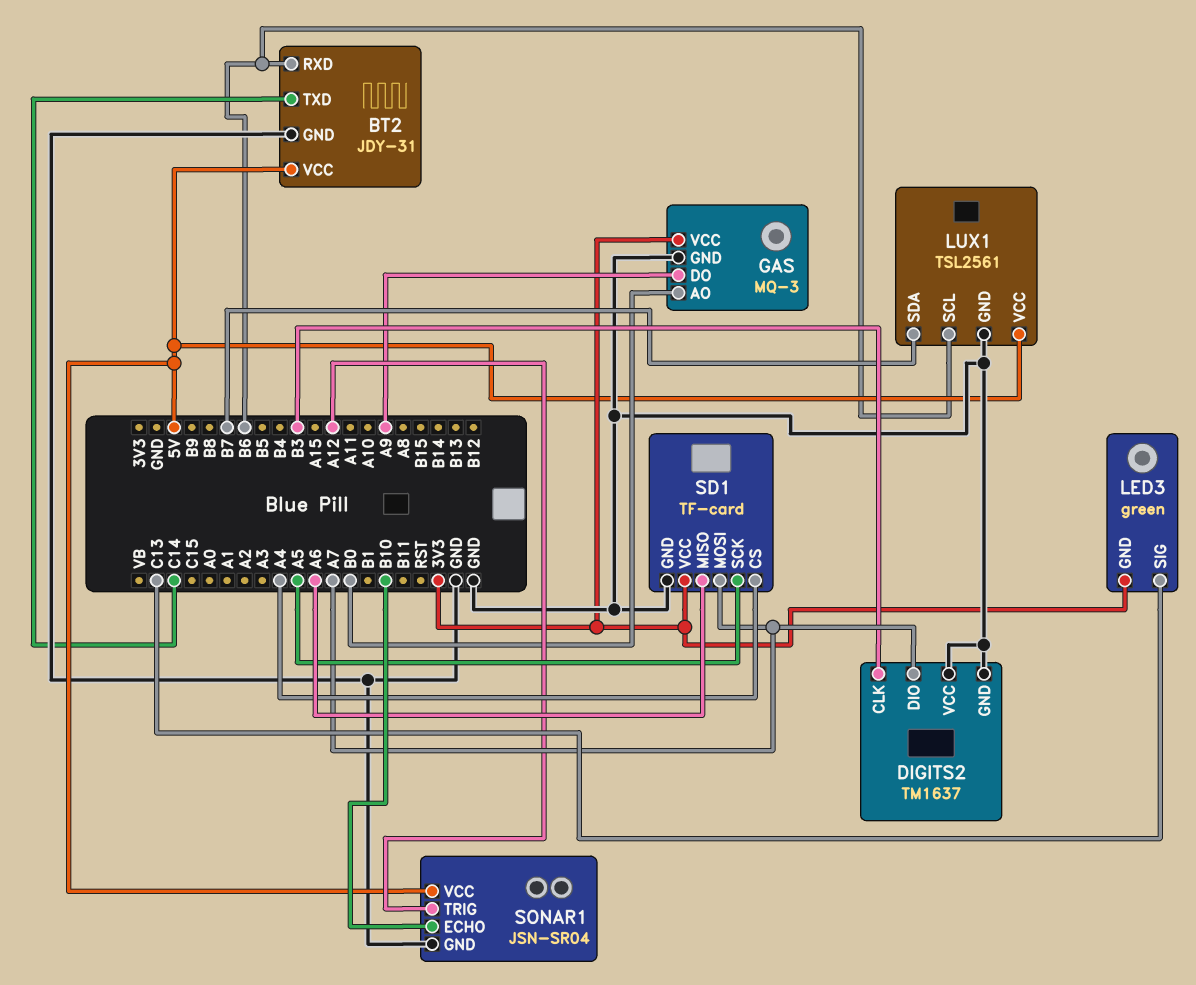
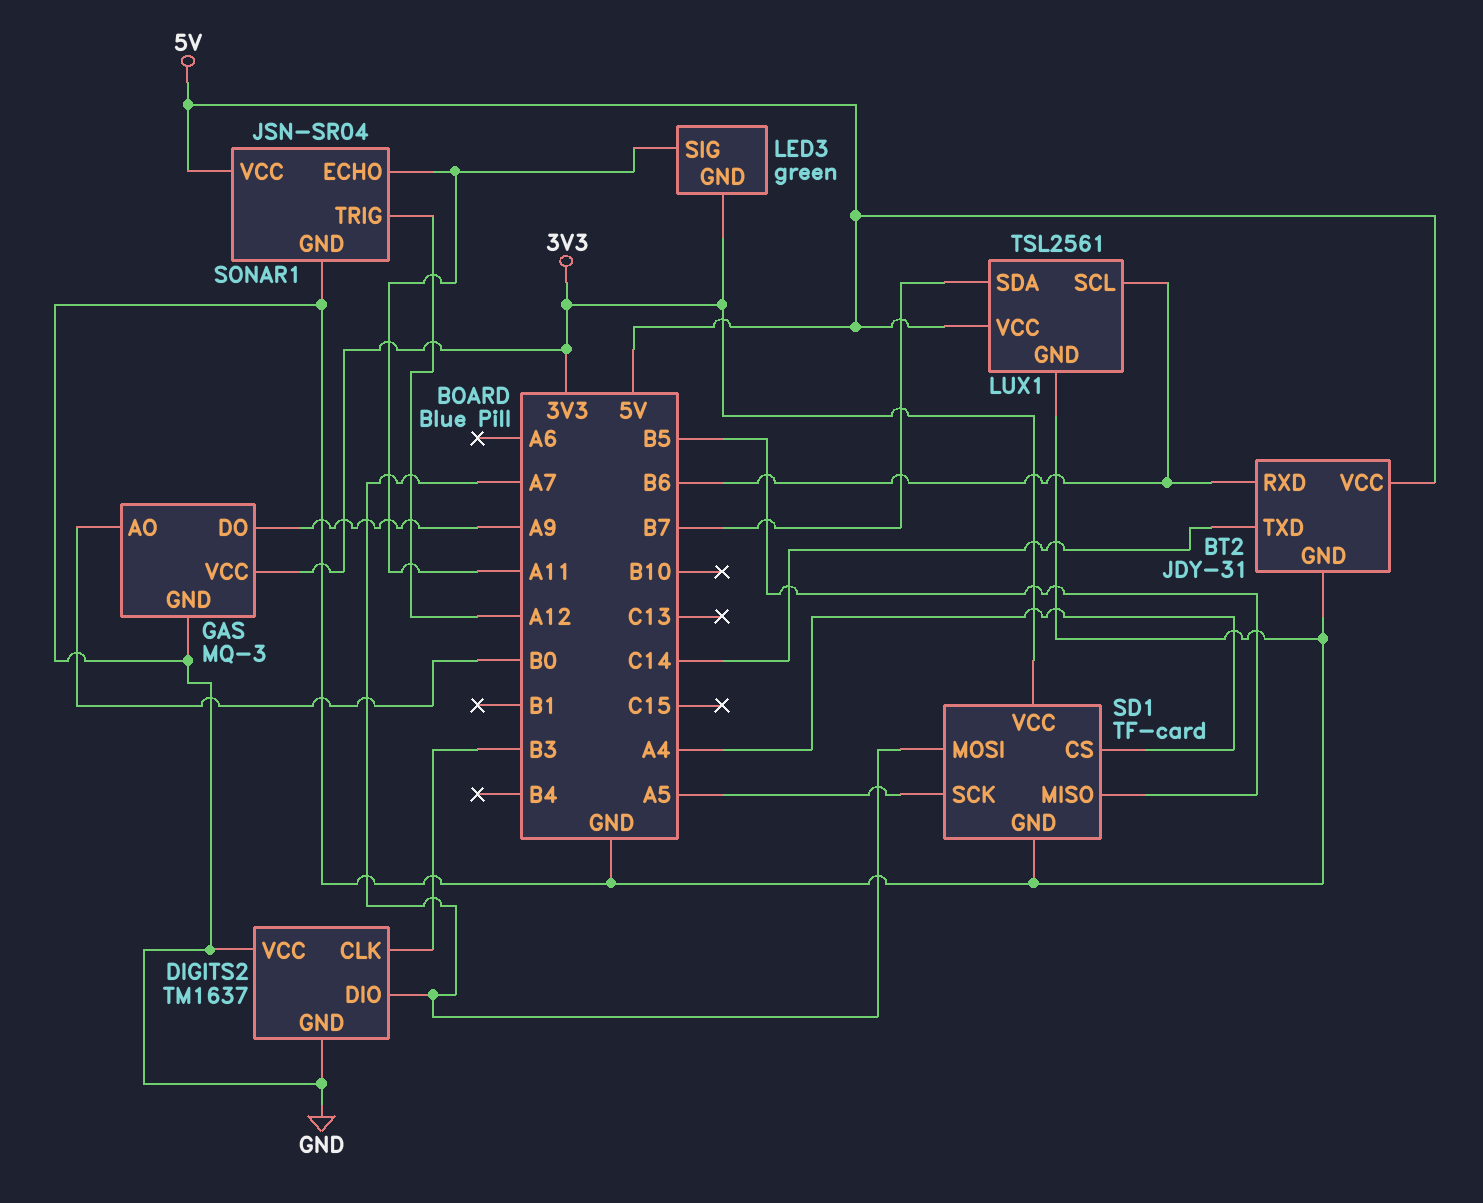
LED3 pin SIG: C13 -> A11
SD1 pin MISO: A6 -> B5
SONAR1 pin ECHO: B10 -> A11

